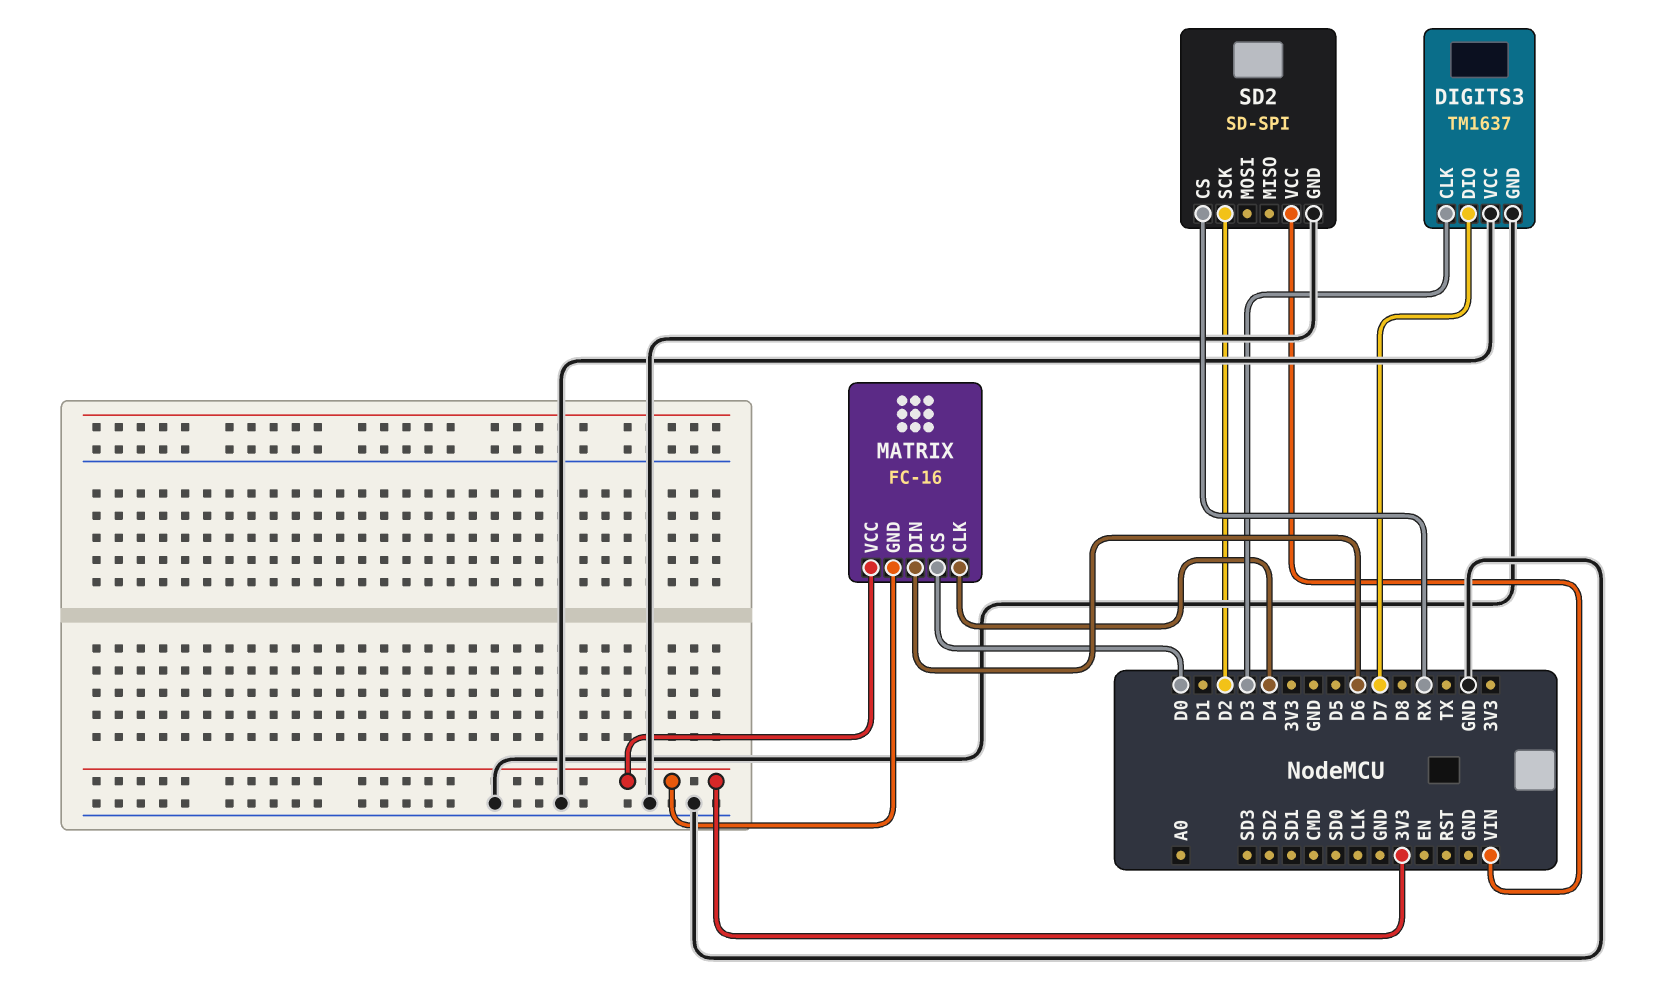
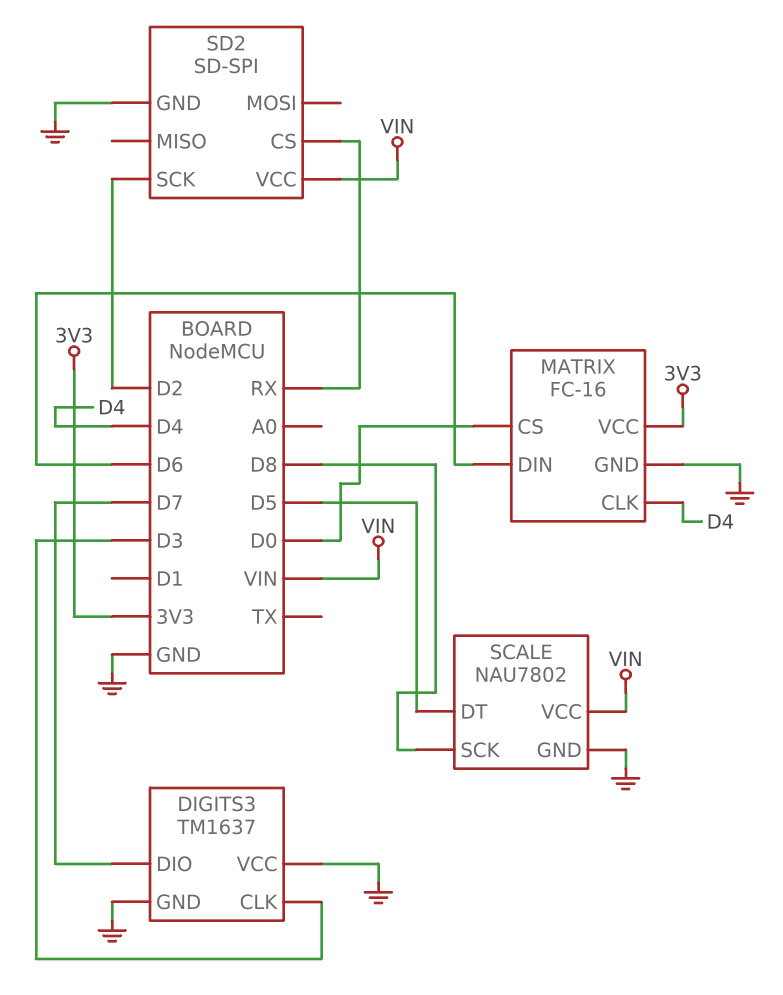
MATRIX pin GND: 3V3 -> GND
SCALE: none -> NAU7802
SCALE pin DT: none -> D5
SCALE pin GND: none -> GND
SCALE pin SCK: none -> D8
SCALE pin VCC: none -> VIN

